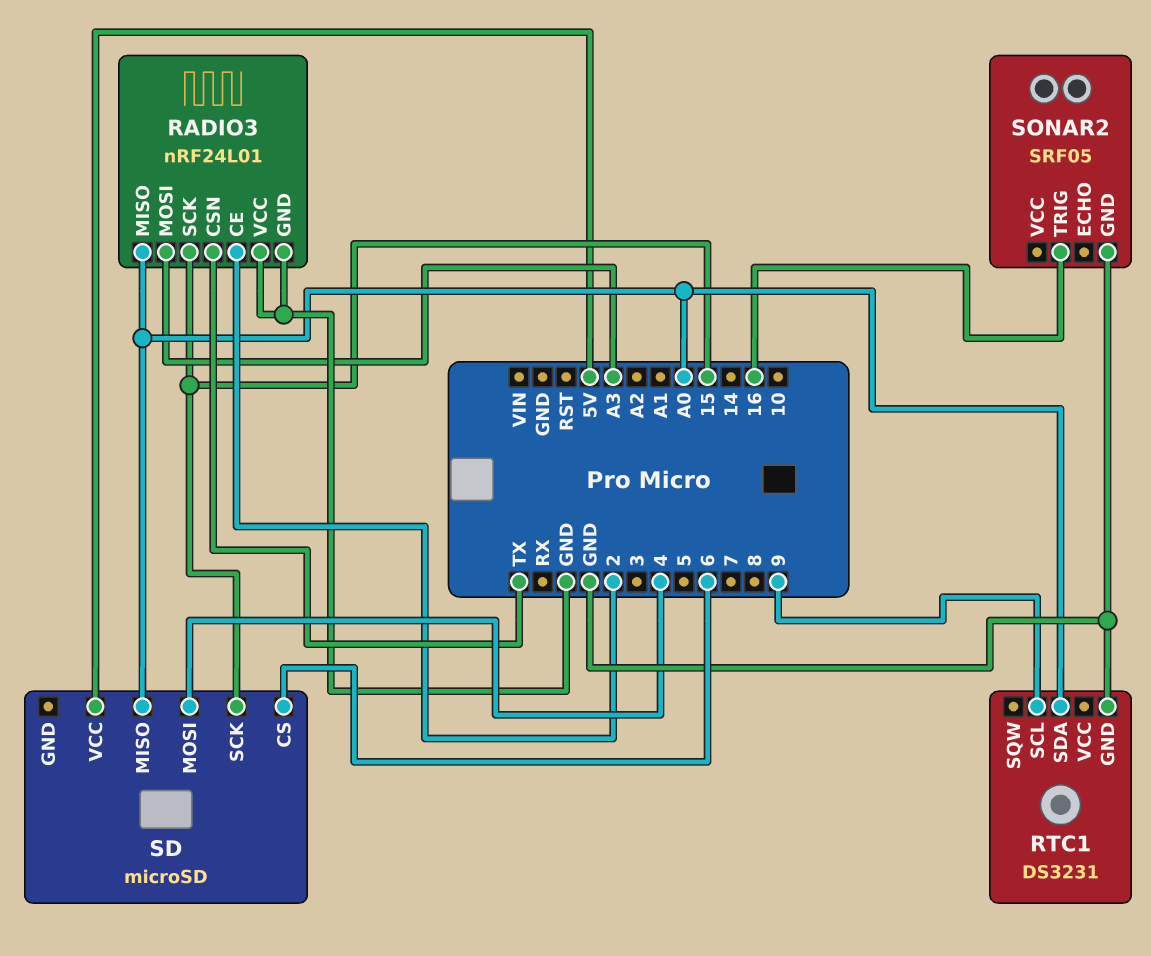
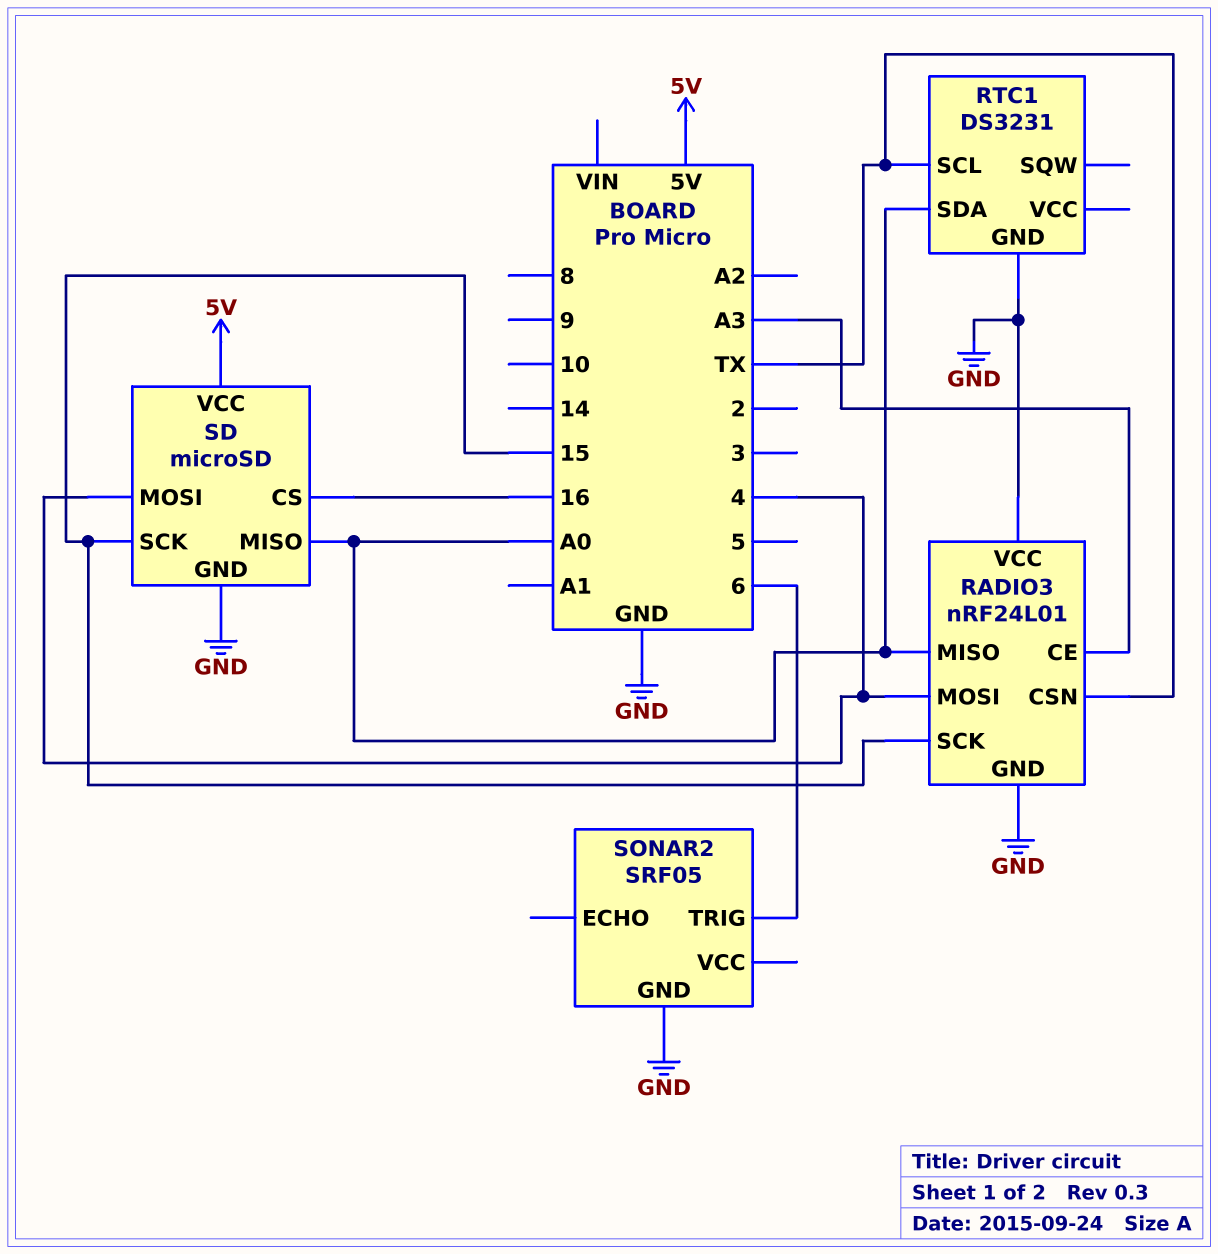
RADIO3 pin CE: 2 -> A3
RADIO3 pin MOSI: A3 -> 4
RTC1 pin SCL: 9 -> TX
SD pin CS: 6 -> 16
SD pin GND: none -> GND
SONAR2 pin TRIG: 16 -> 6

